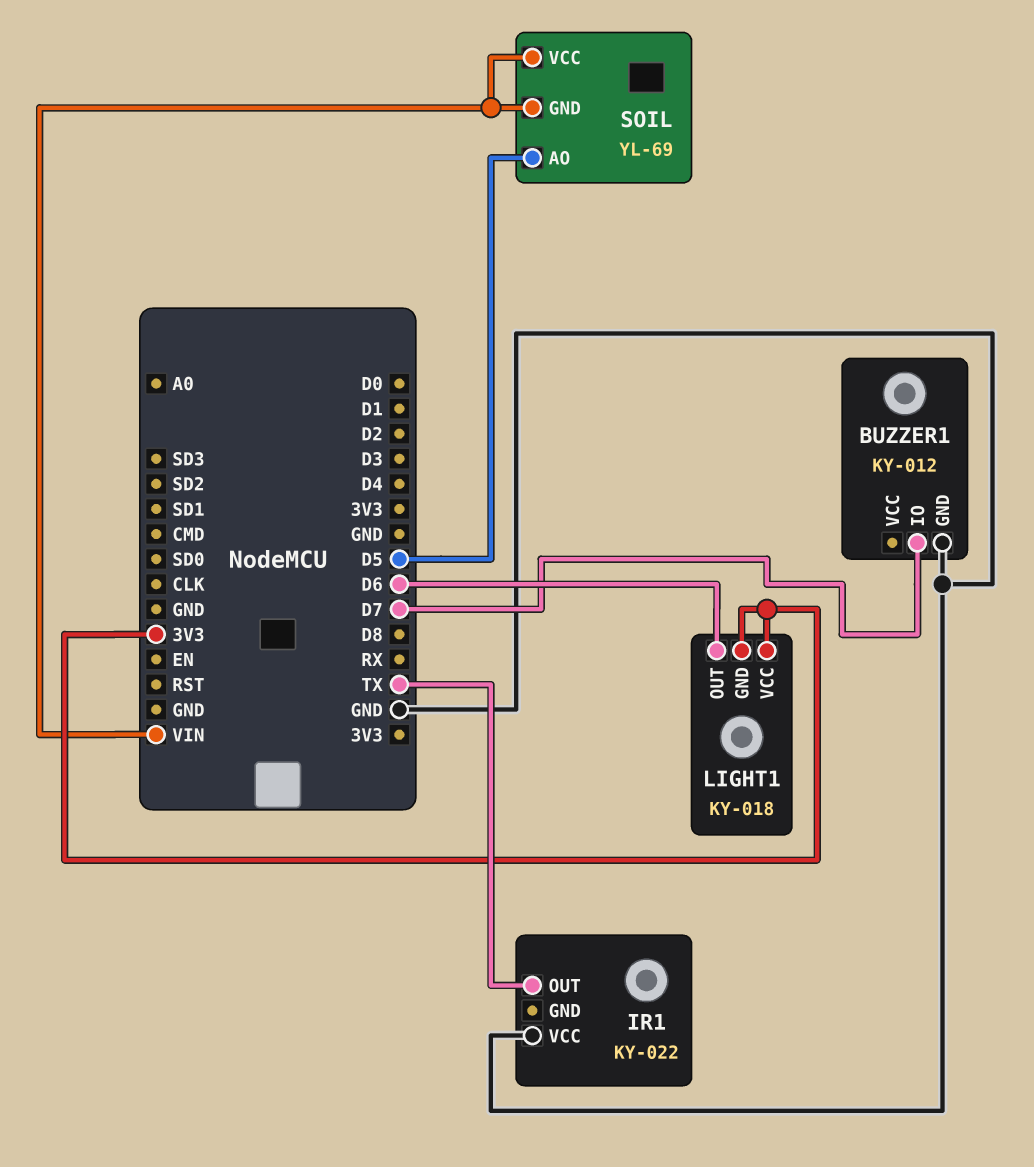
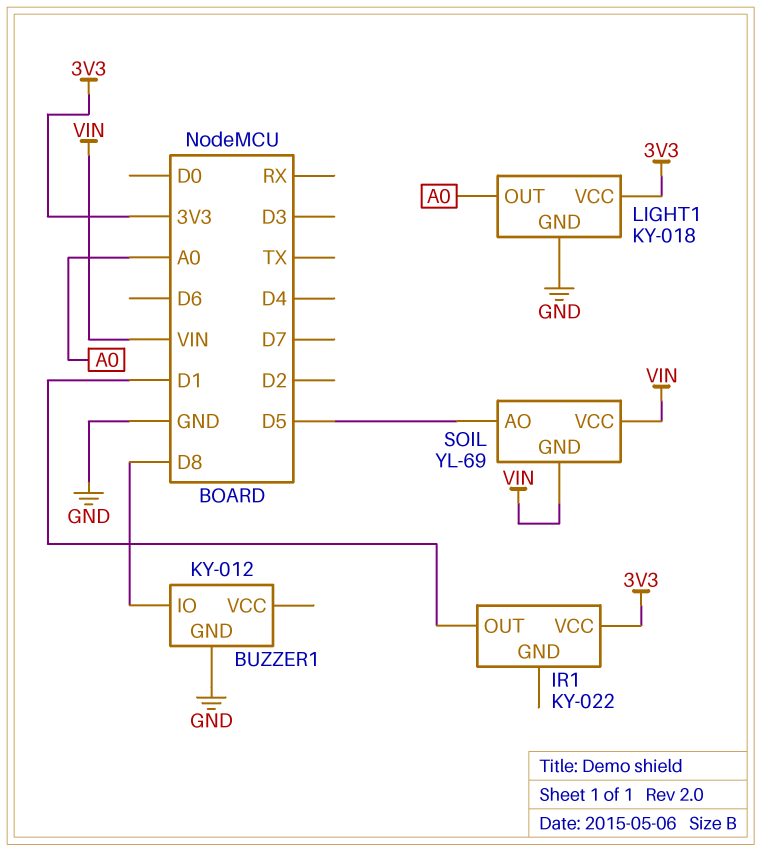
BUZZER1 pin IO: D7 -> D8
IR1 pin OUT: TX -> D1
IR1 pin VCC: GND -> 3V3
LIGHT1 pin GND: 3V3 -> GND
LIGHT1 pin OUT: D6 -> A0

